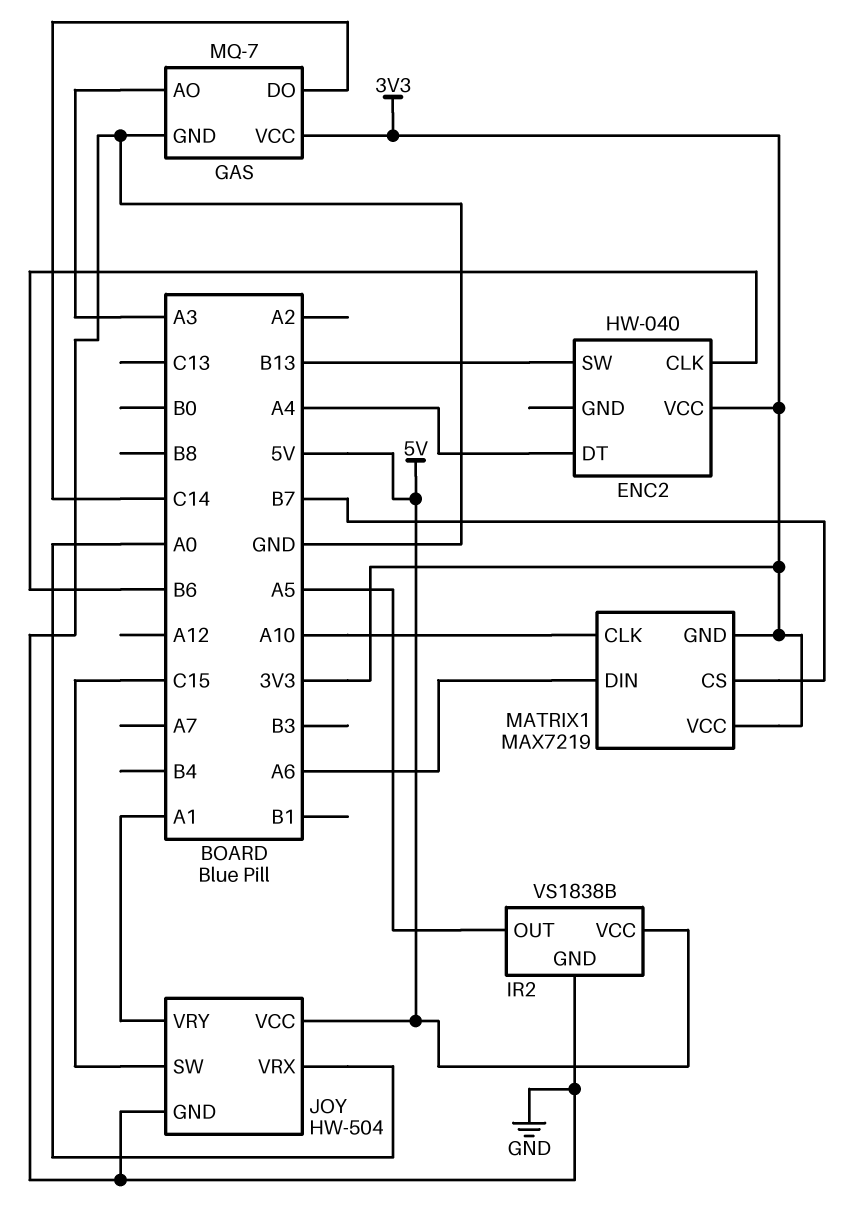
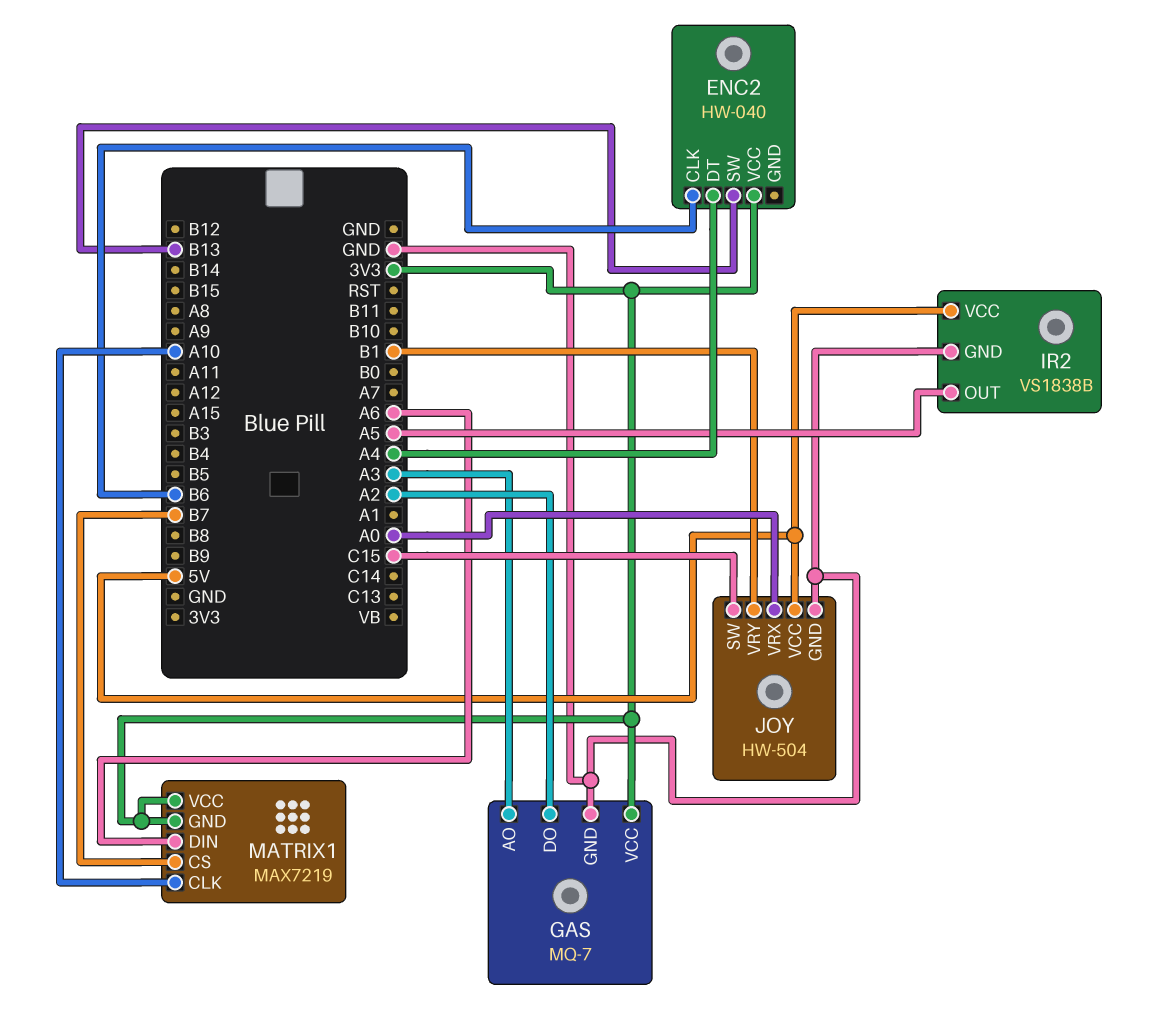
GAS pin DO: C14 -> A2
JOY pin VRY: A1 -> B1

